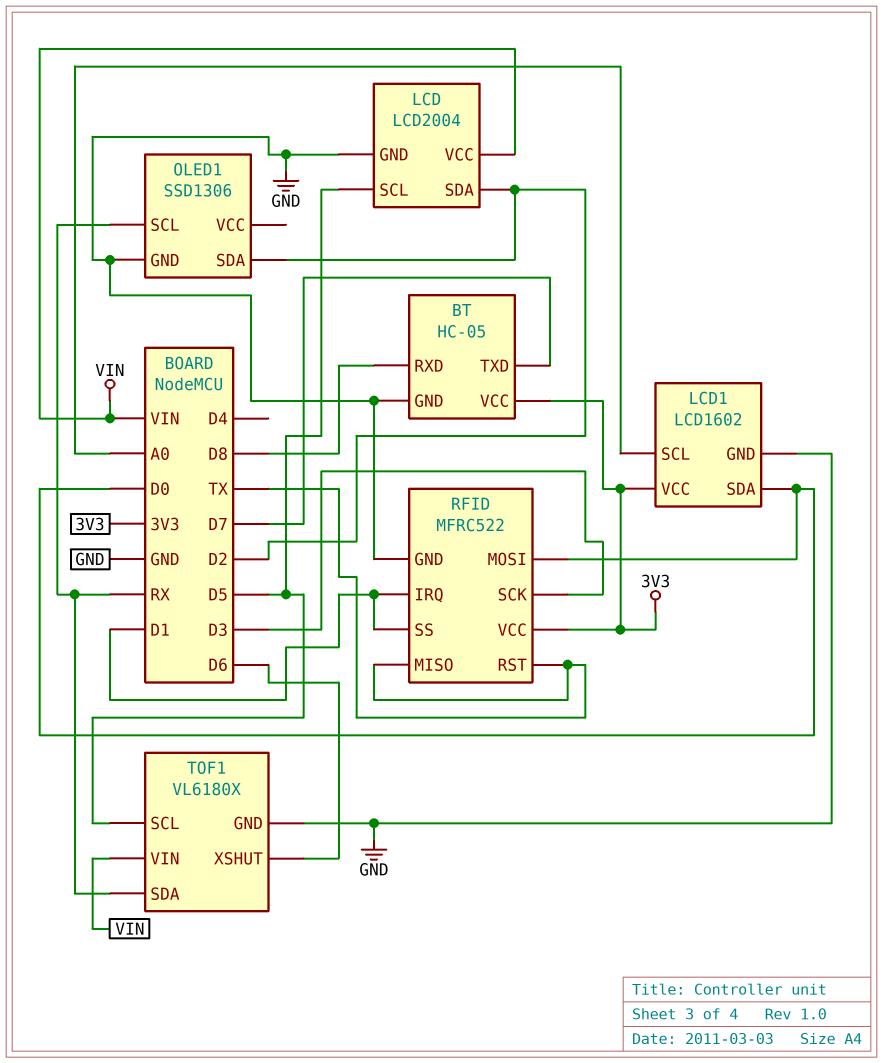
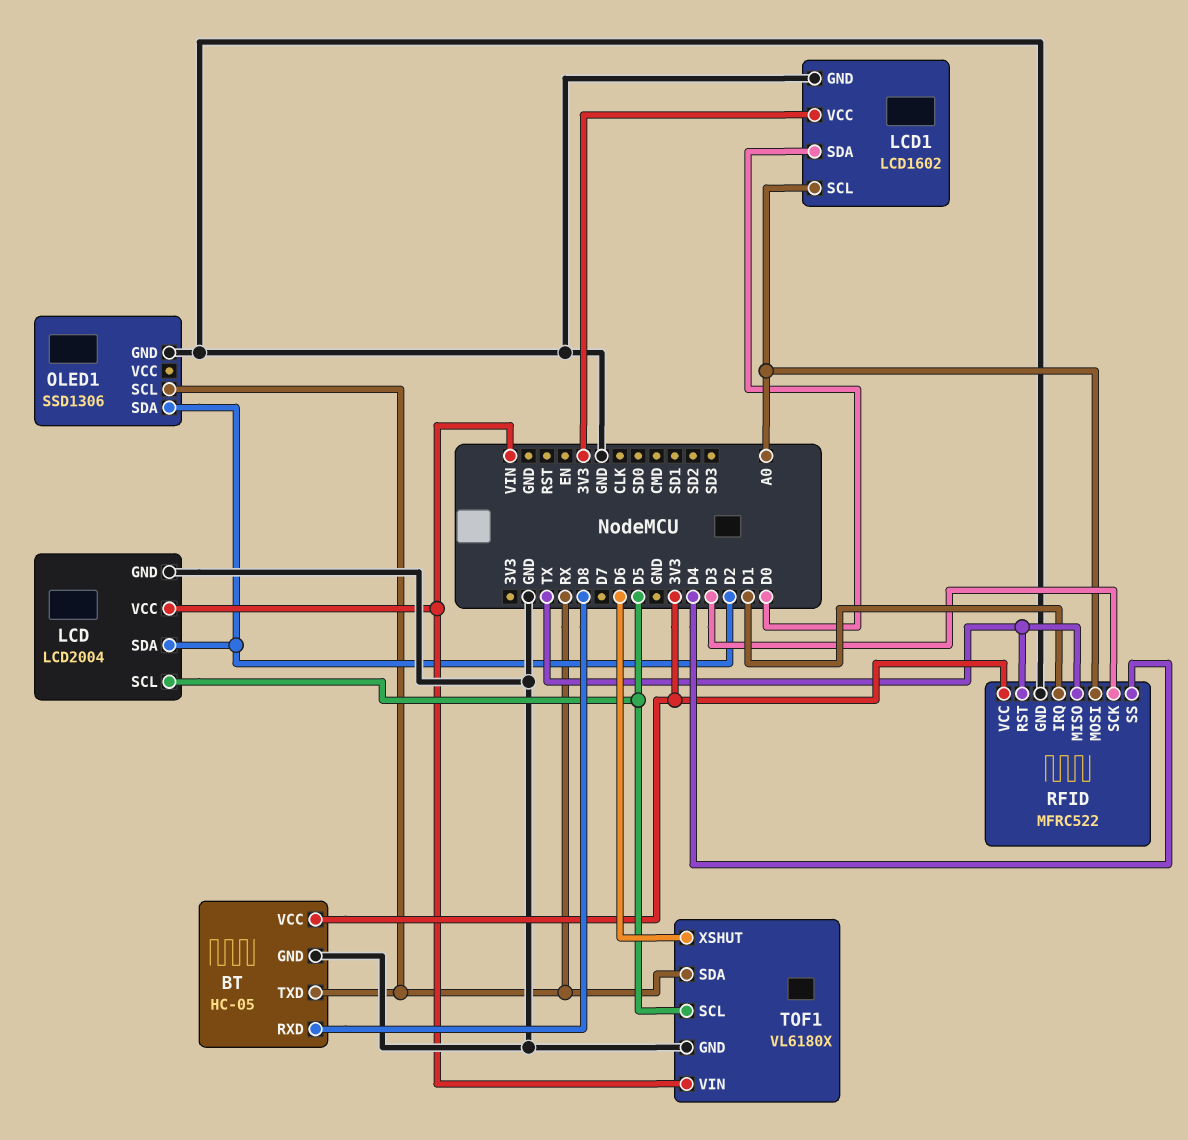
BT pin TXD: D7 -> RX
RFID pin MOSI: D0 -> A0
RFID pin SS: D1 -> D4

